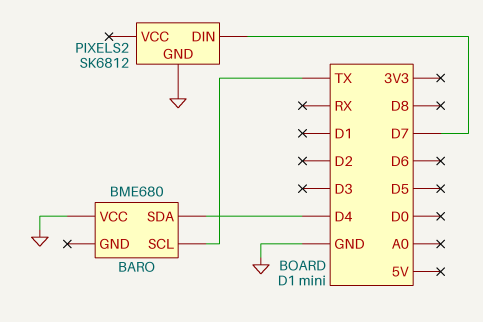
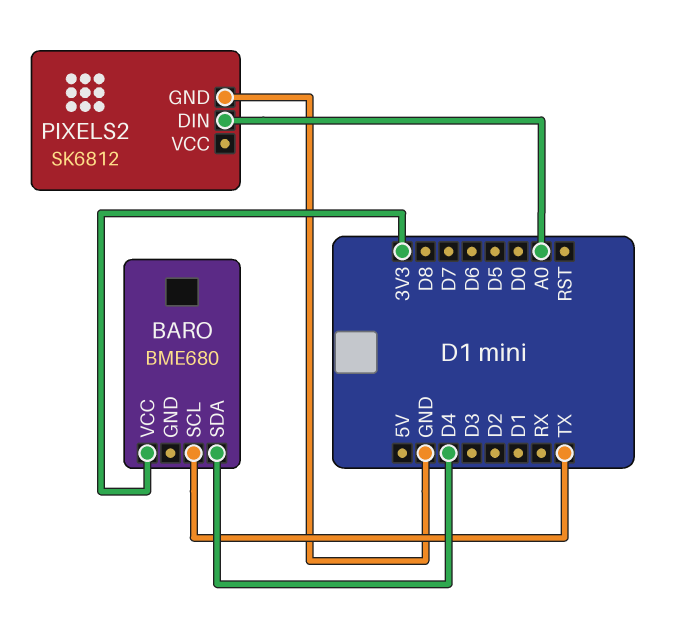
BARO pin VCC: GND -> 3V3
PIXELS2 pin DIN: D7 -> A0

